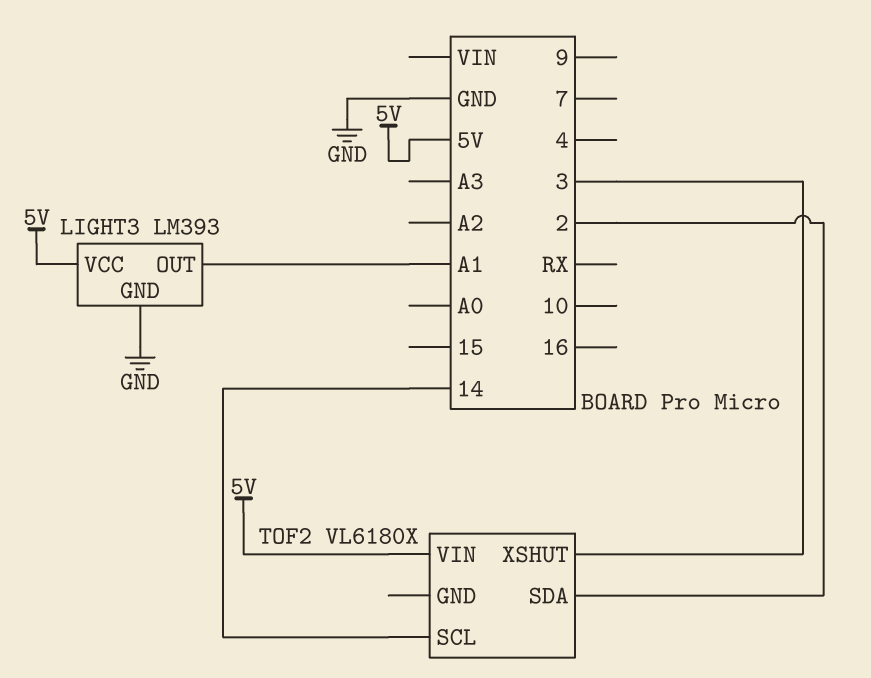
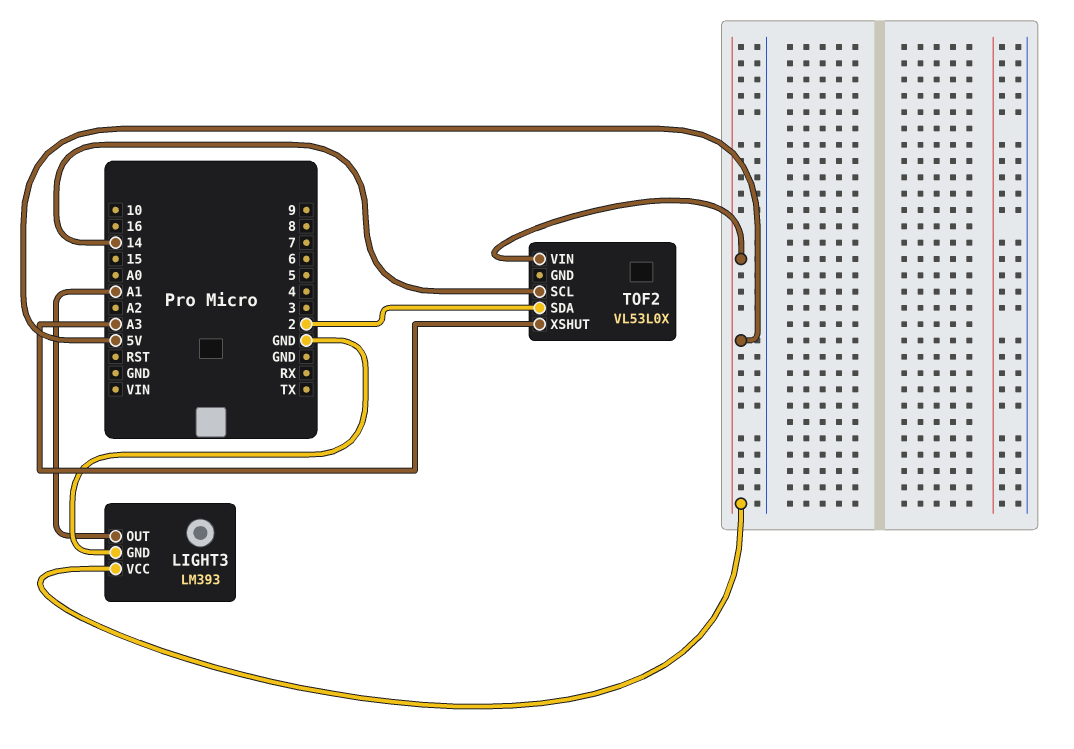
TOF2: VL6180X -> VL53L0X
TOF2 pin XSHUT: 3 -> A3

